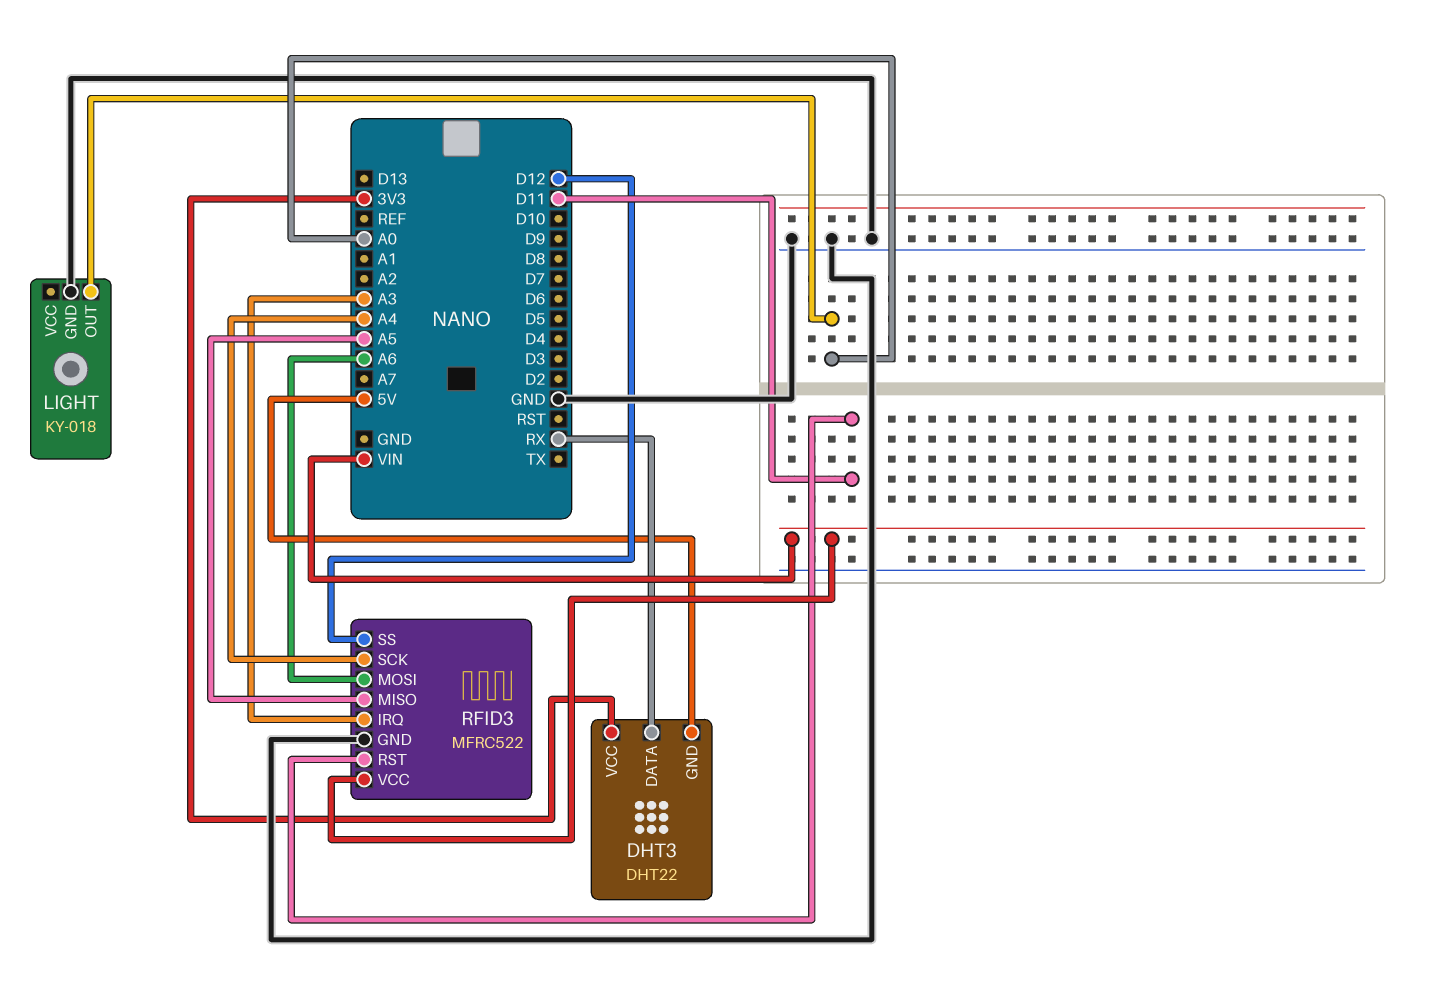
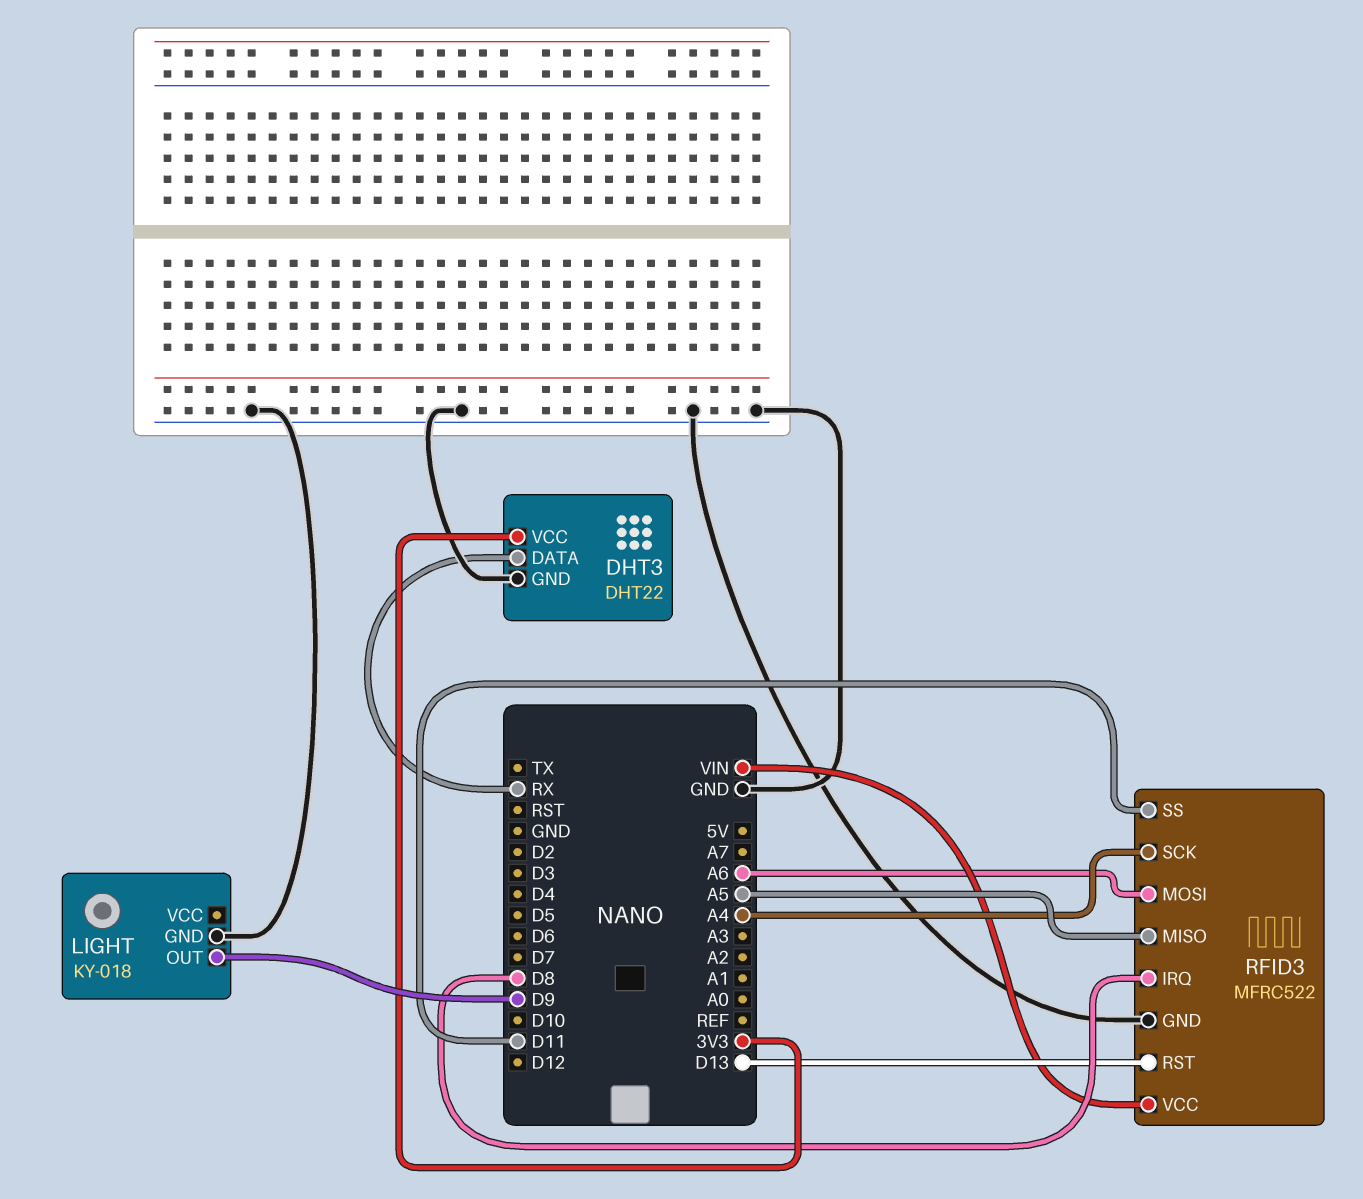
DHT3 pin GND: 5V -> GND
LIGHT pin OUT: A0 -> D9
RFID3 pin IRQ: A3 -> D8
RFID3 pin RST: D11 -> D13
RFID3 pin SS: D12 -> D11

